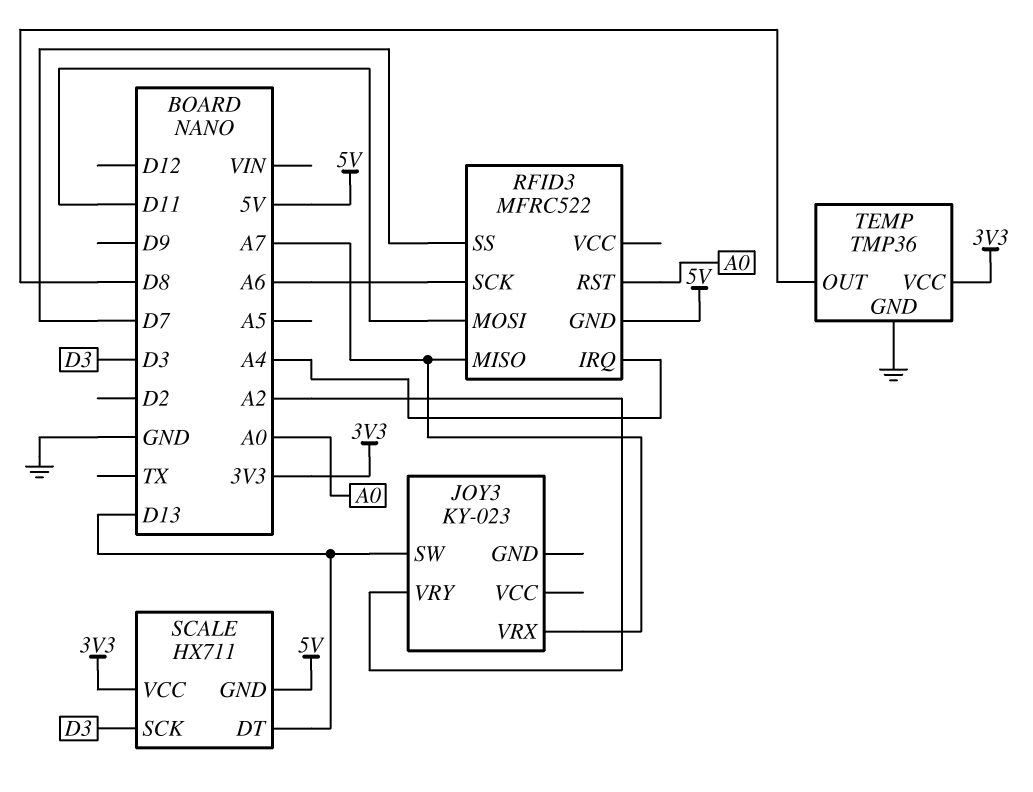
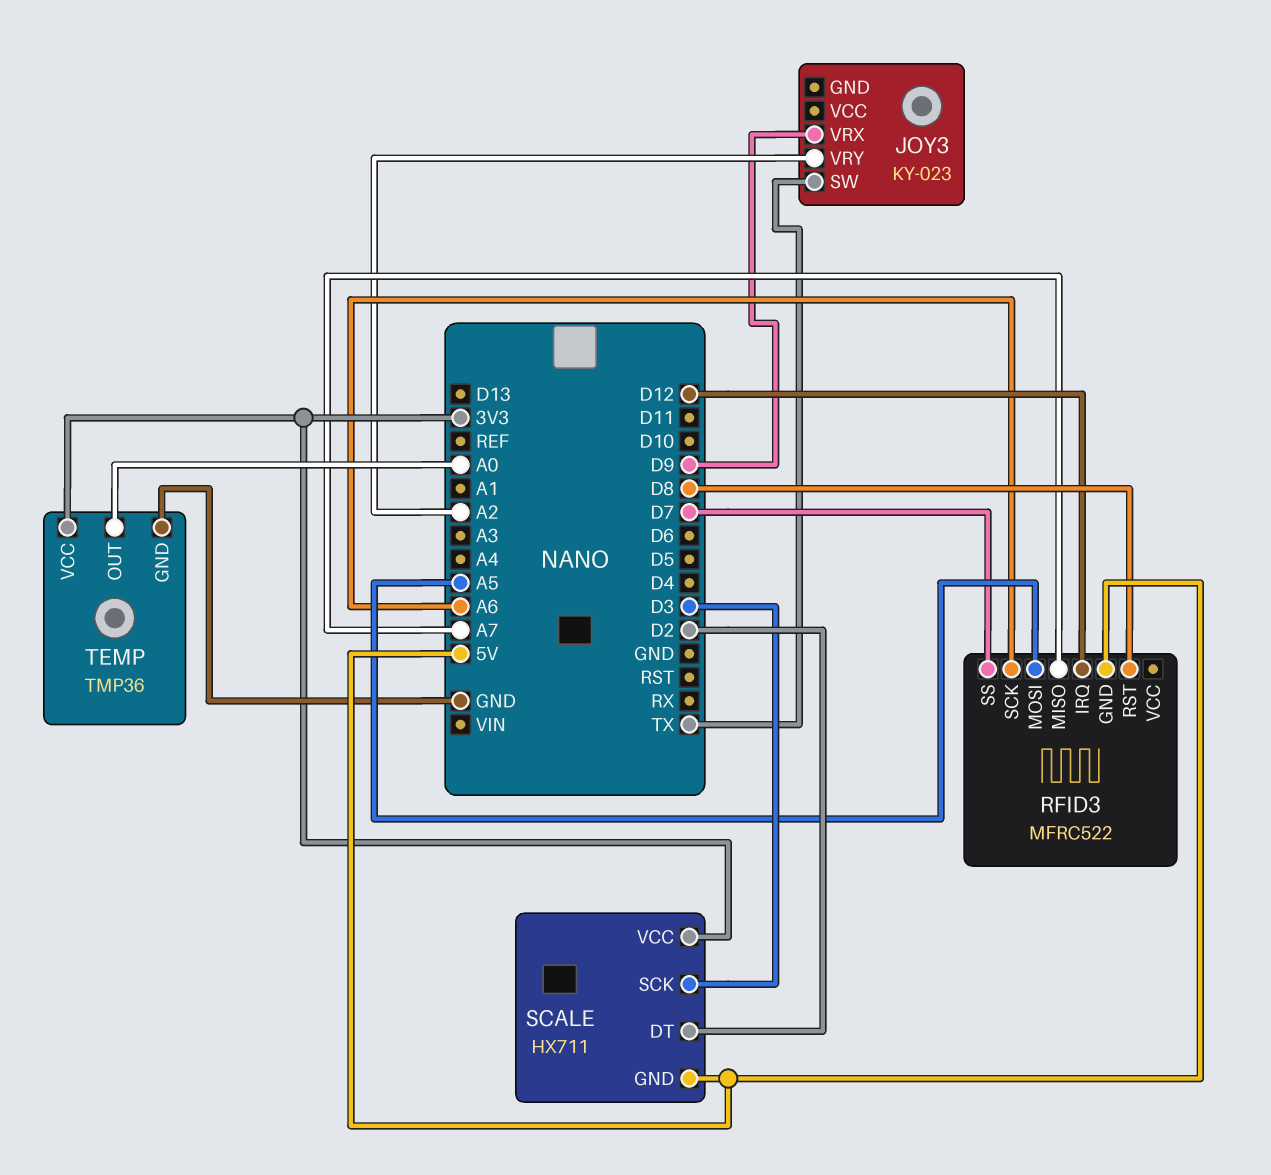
JOY3 pin SW: D13 -> TX
JOY3 pin VRX: A7 -> D9
RFID3 pin IRQ: A4 -> D12
RFID3 pin MOSI: D11 -> A5
RFID3 pin RST: A0 -> D8
SCALE pin DT: D13 -> D2
TEMP pin OUT: D8 -> A0

